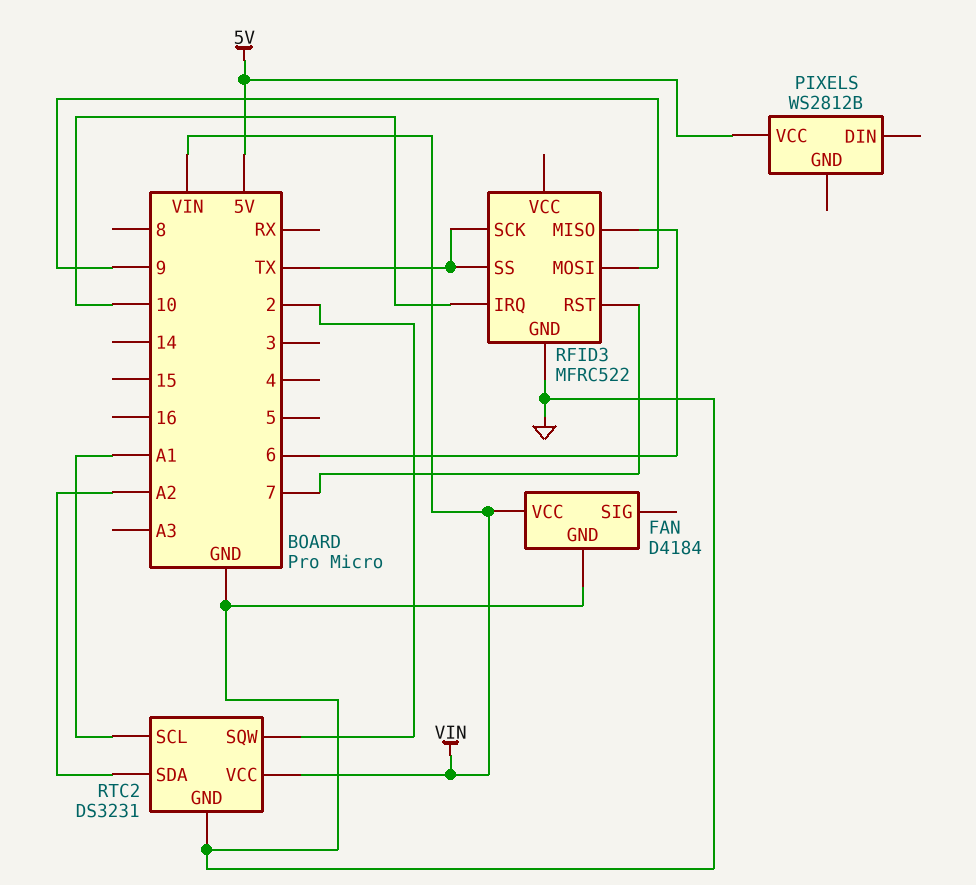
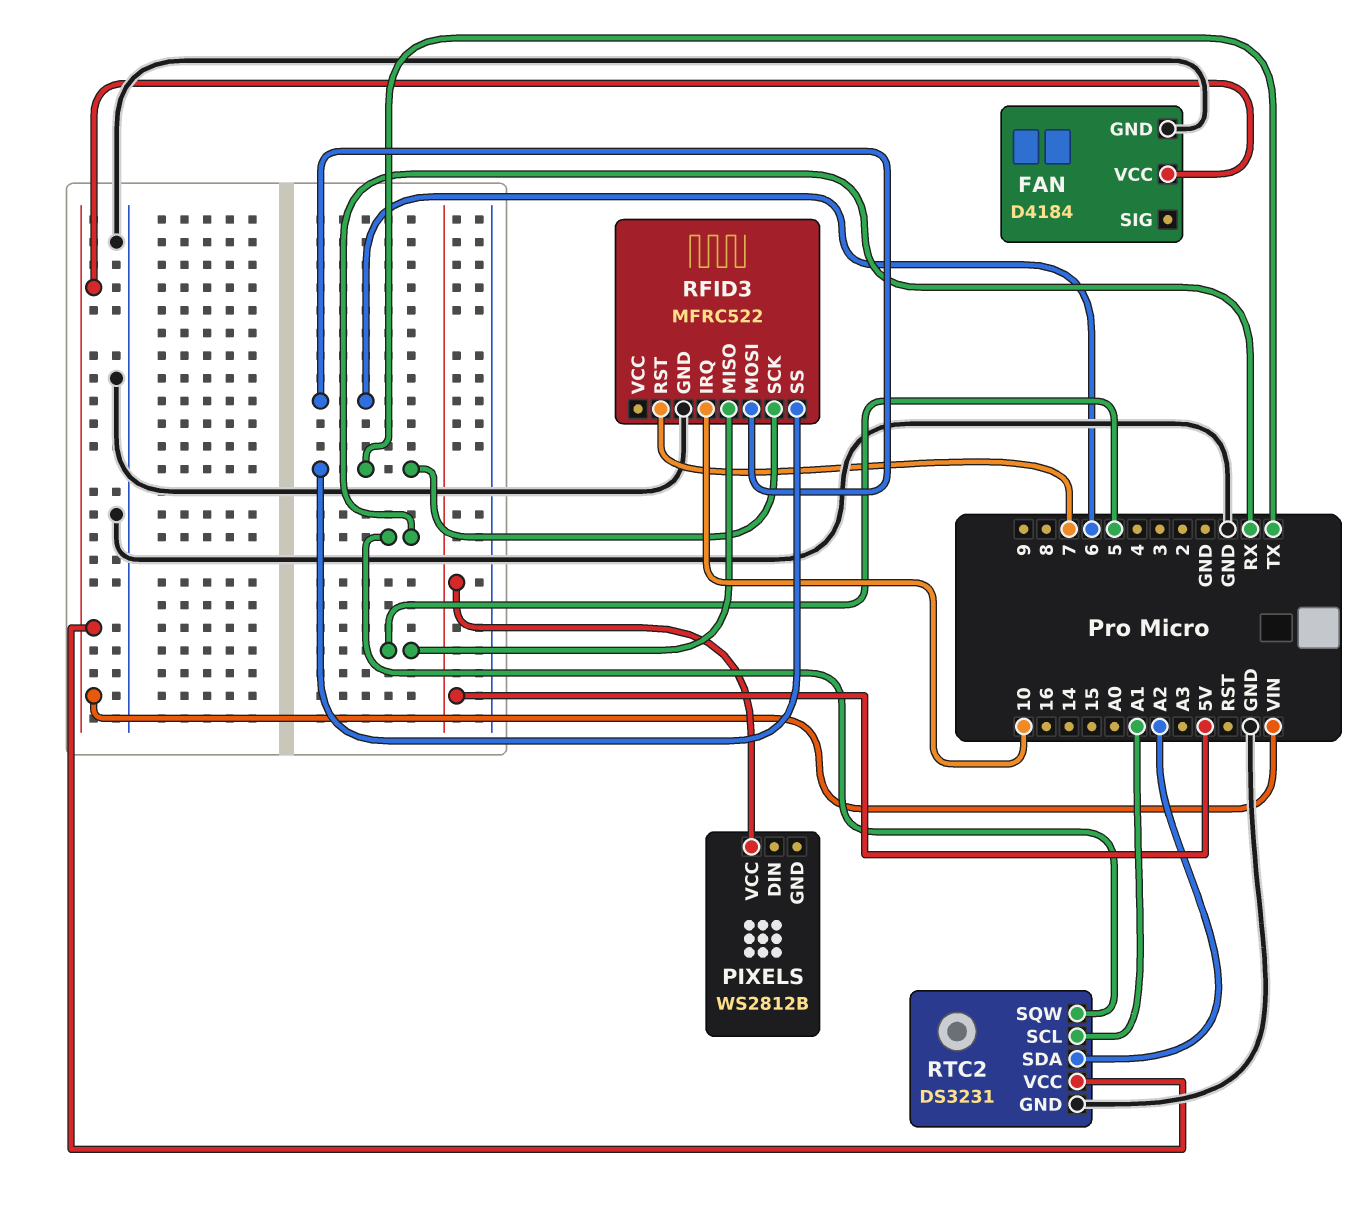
RFID3 pin MISO: 6 -> 5
RFID3 pin MOSI: 9 -> 6
RTC2 pin SQW: 2 -> RX

